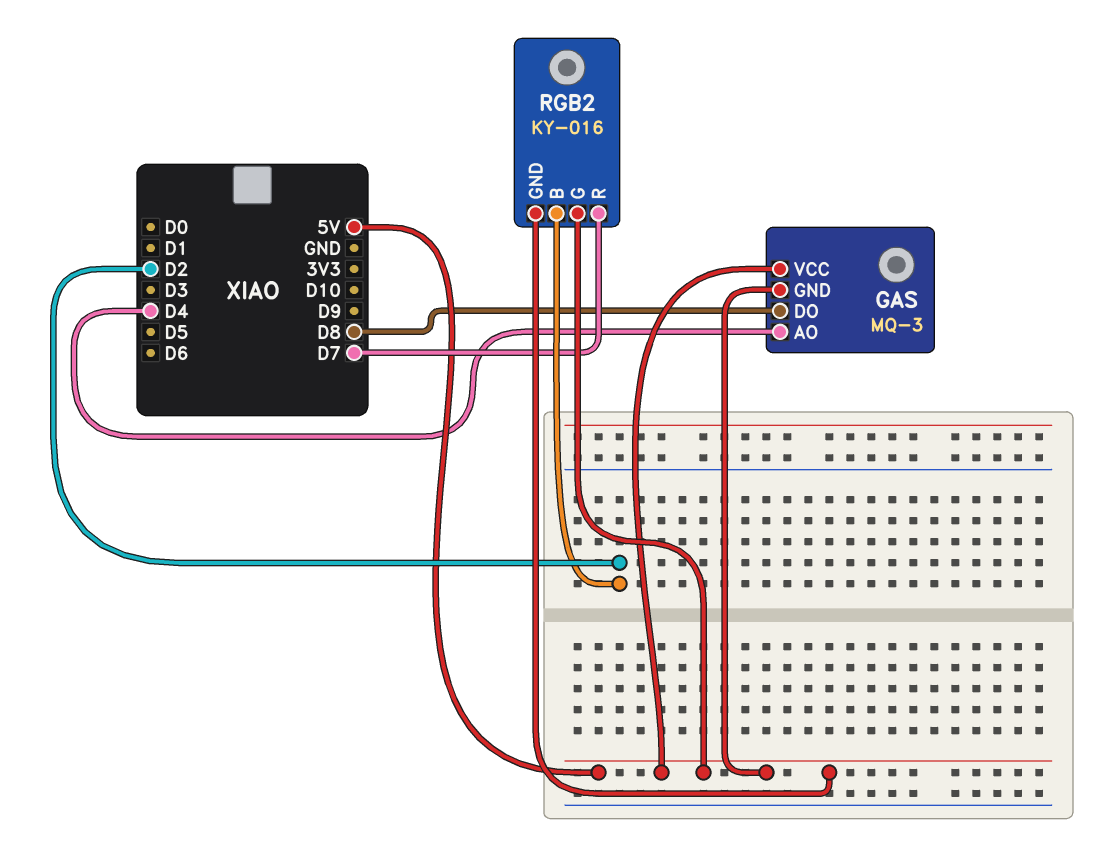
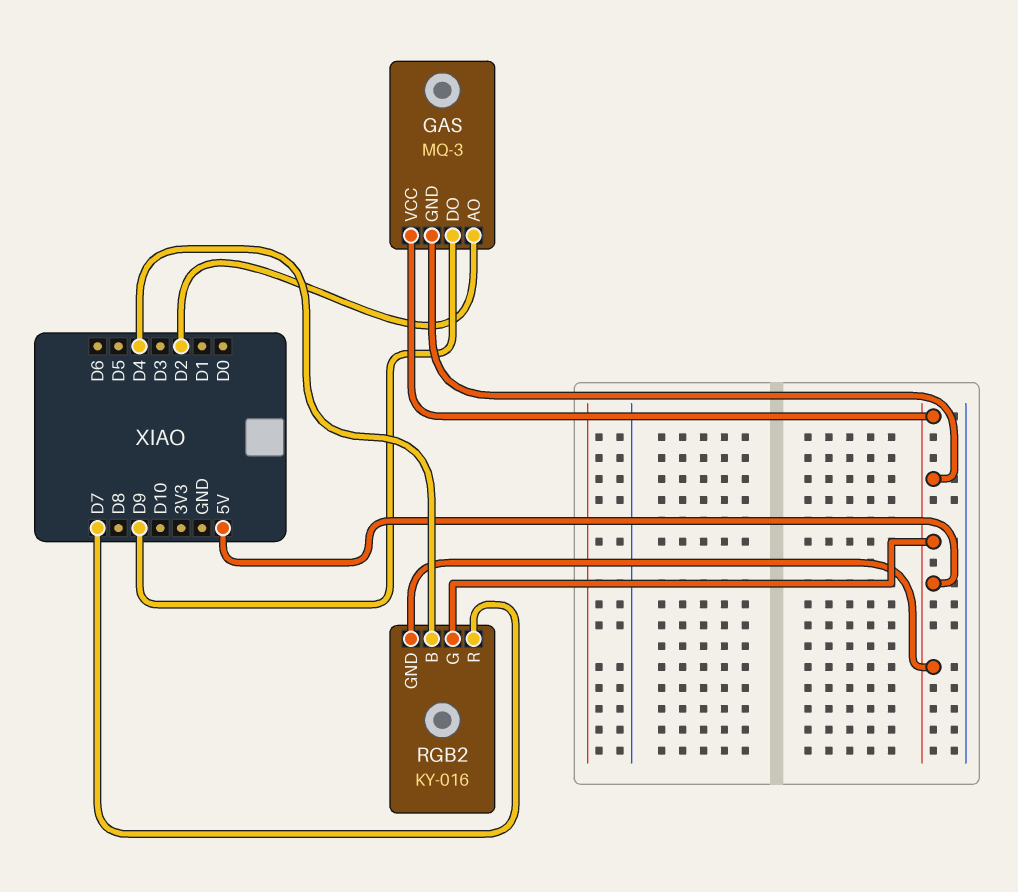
GAS pin AO: D4 -> D2
GAS pin DO: D8 -> D9
RGB2 pin B: D2 -> D4

